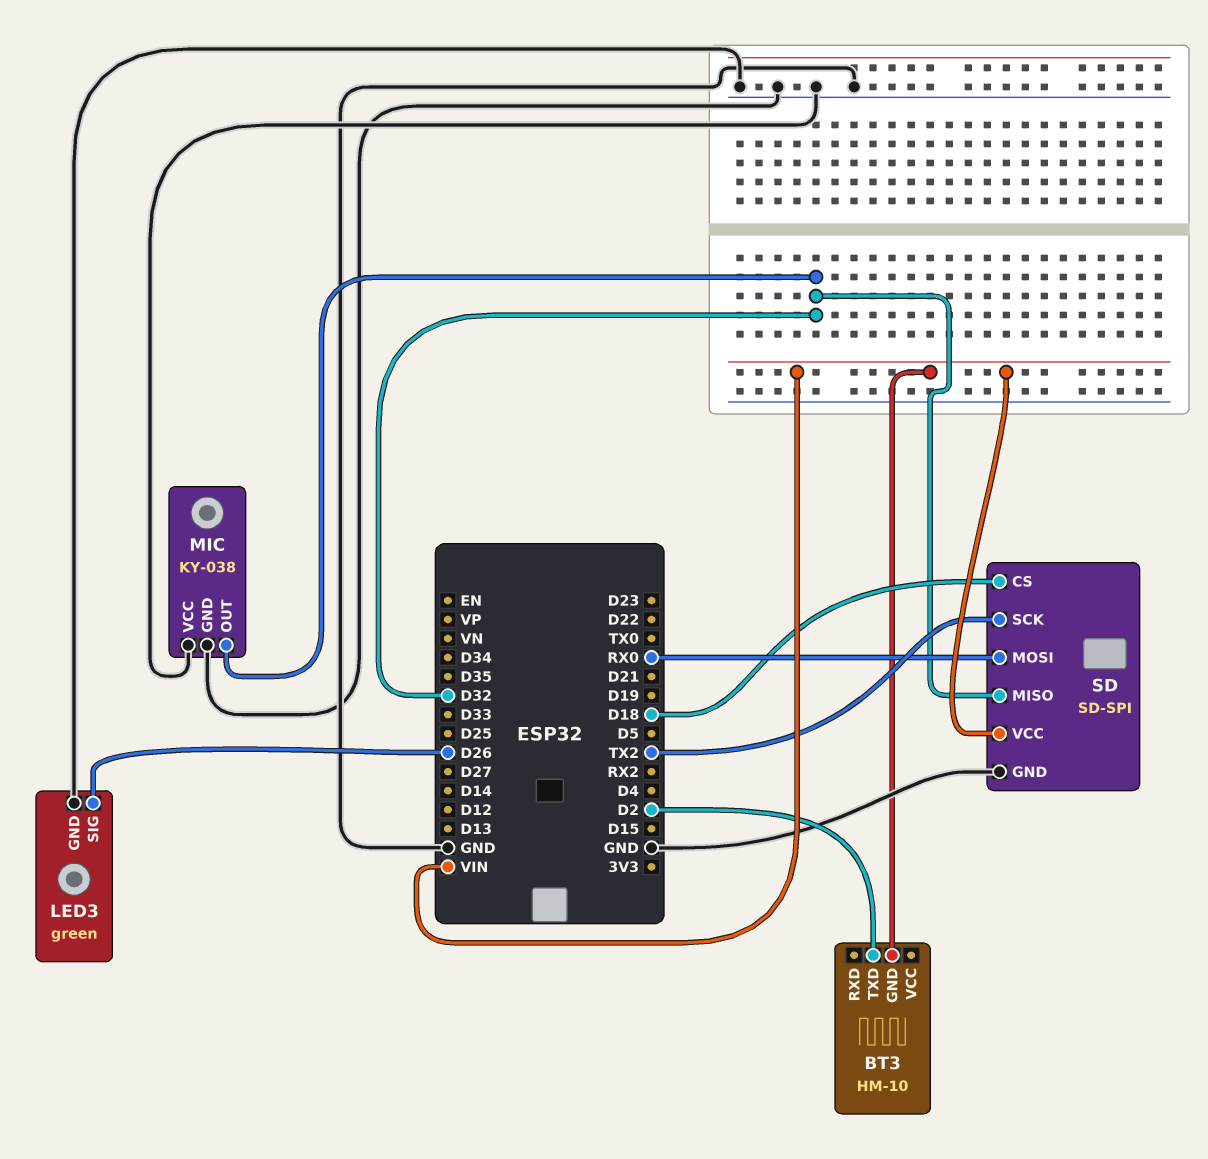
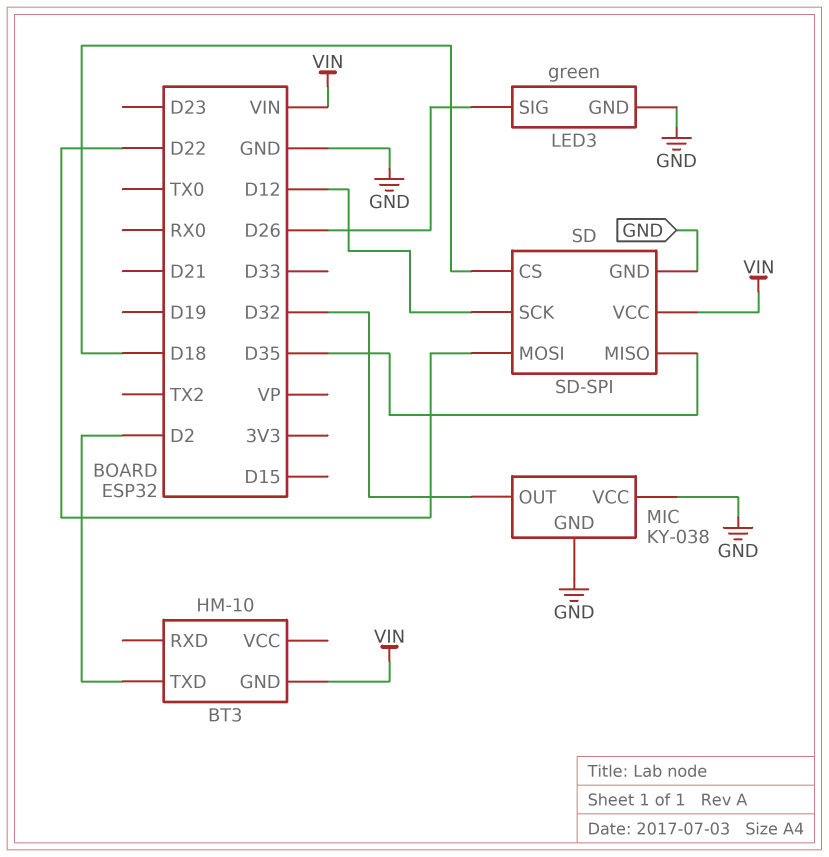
SD pin MISO: D32 -> D35
SD pin MOSI: RX0 -> D22
SD pin SCK: TX2 -> D12

